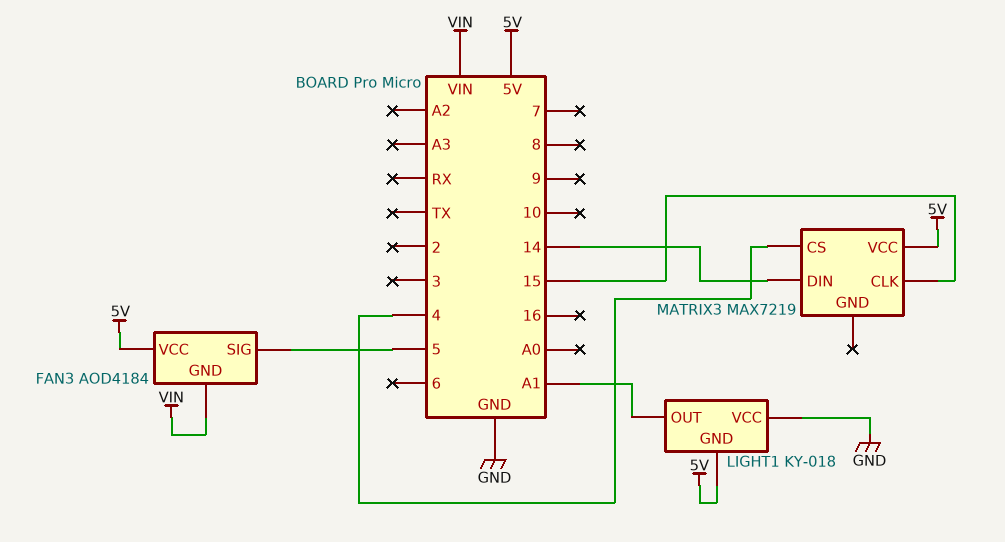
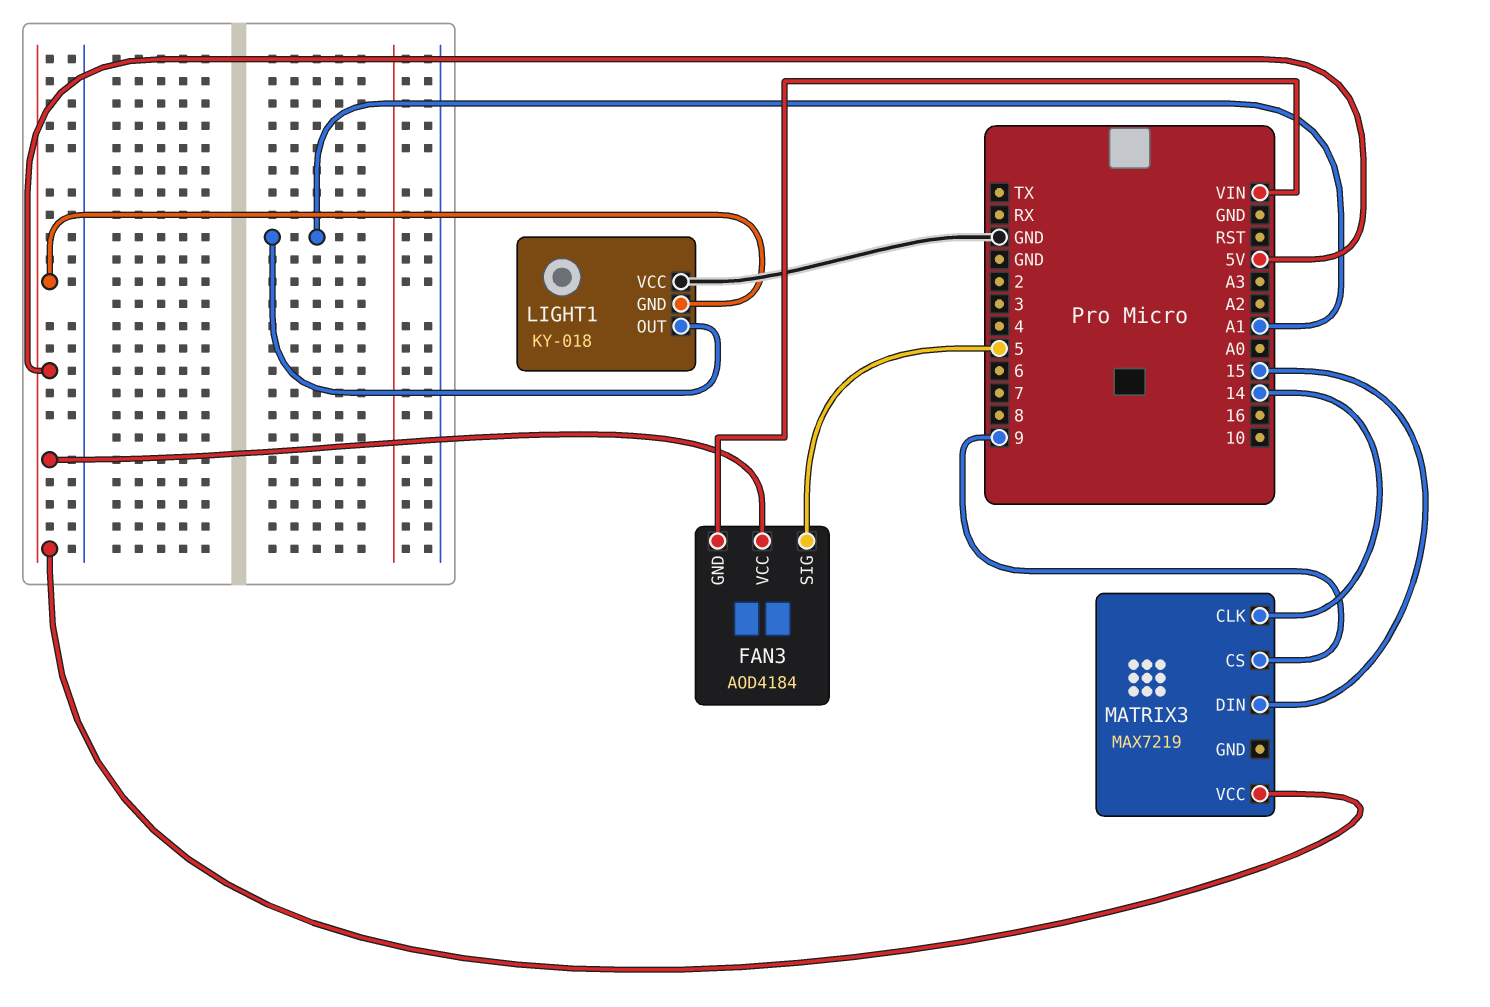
MATRIX3 pin CLK: 15 -> 14
MATRIX3 pin CS: 4 -> 9
MATRIX3 pin DIN: 14 -> 15

